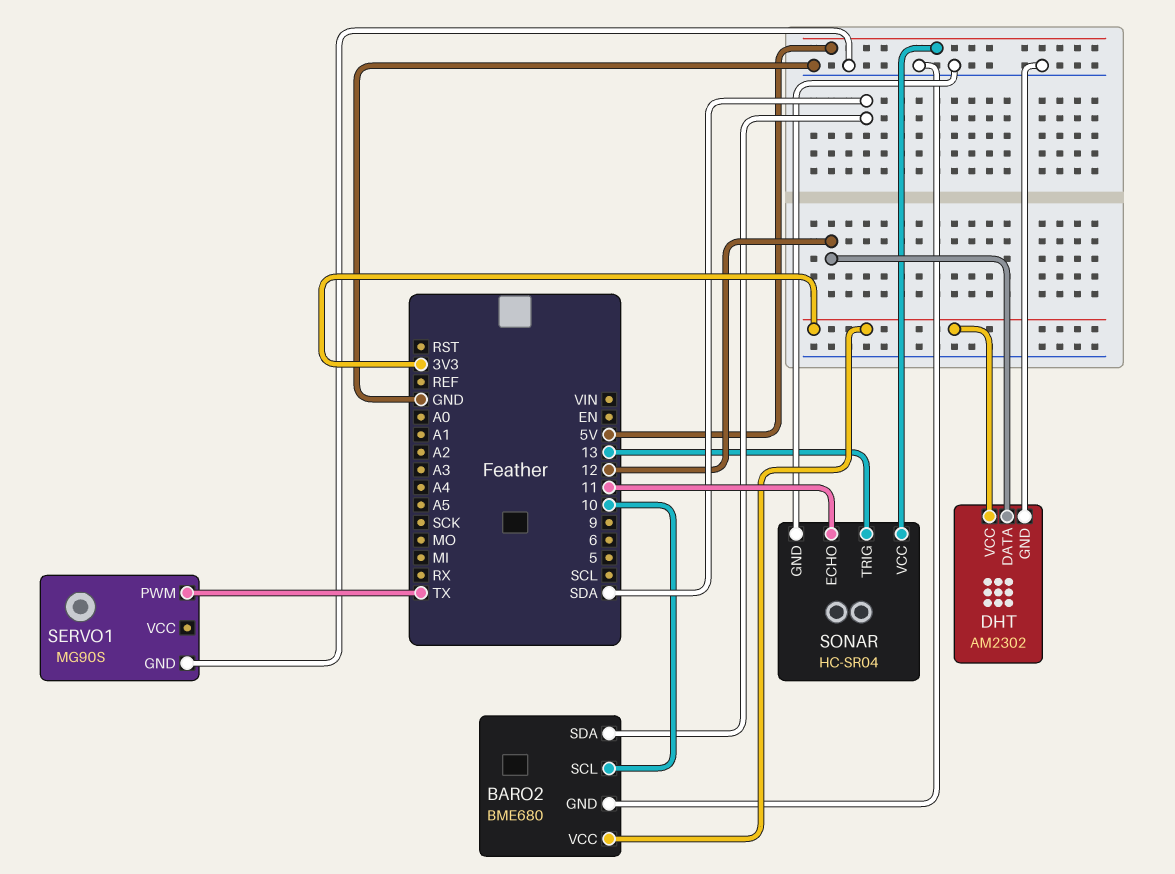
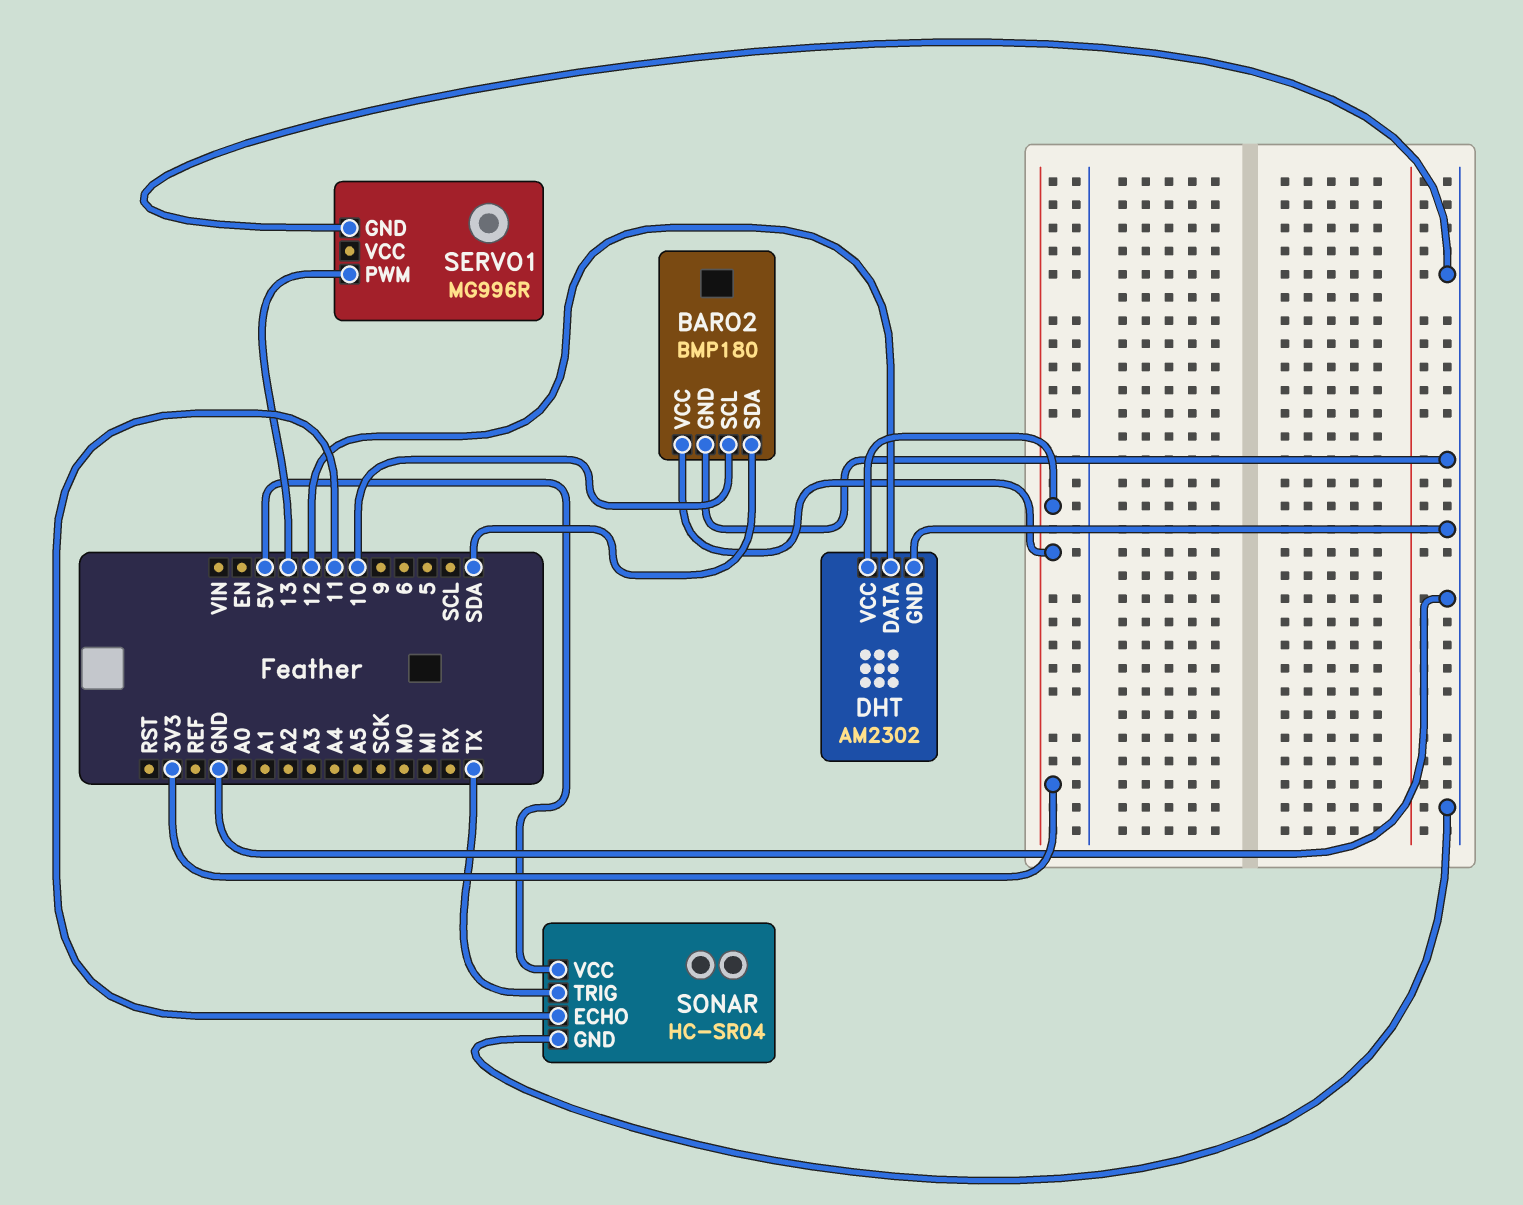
BARO2: BME680 -> BMP180
SERVO1: MG90S -> MG996R
SERVO1 pin PWM: TX -> 13
SONAR pin TRIG: 13 -> TX

